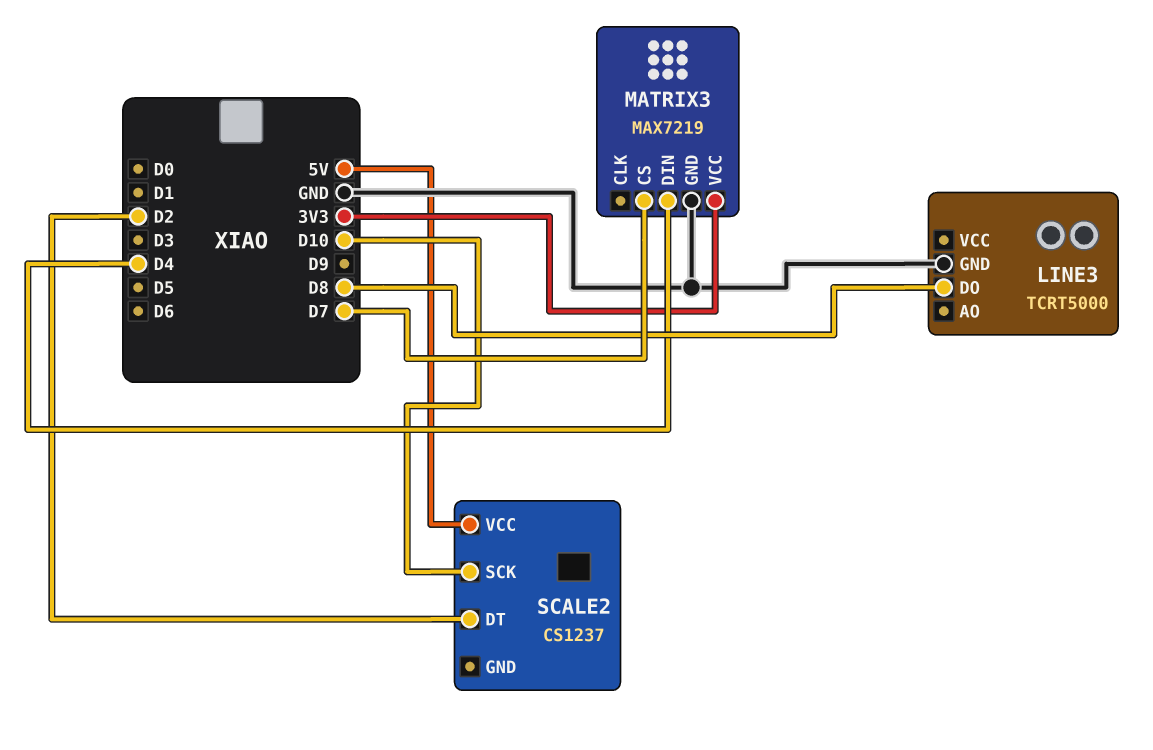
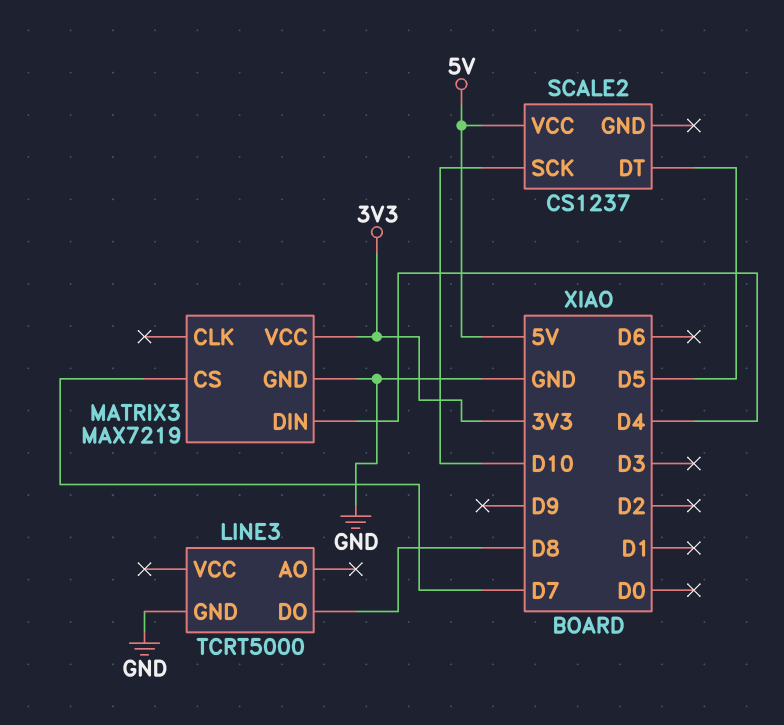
SCALE2 pin DT: D2 -> D5

